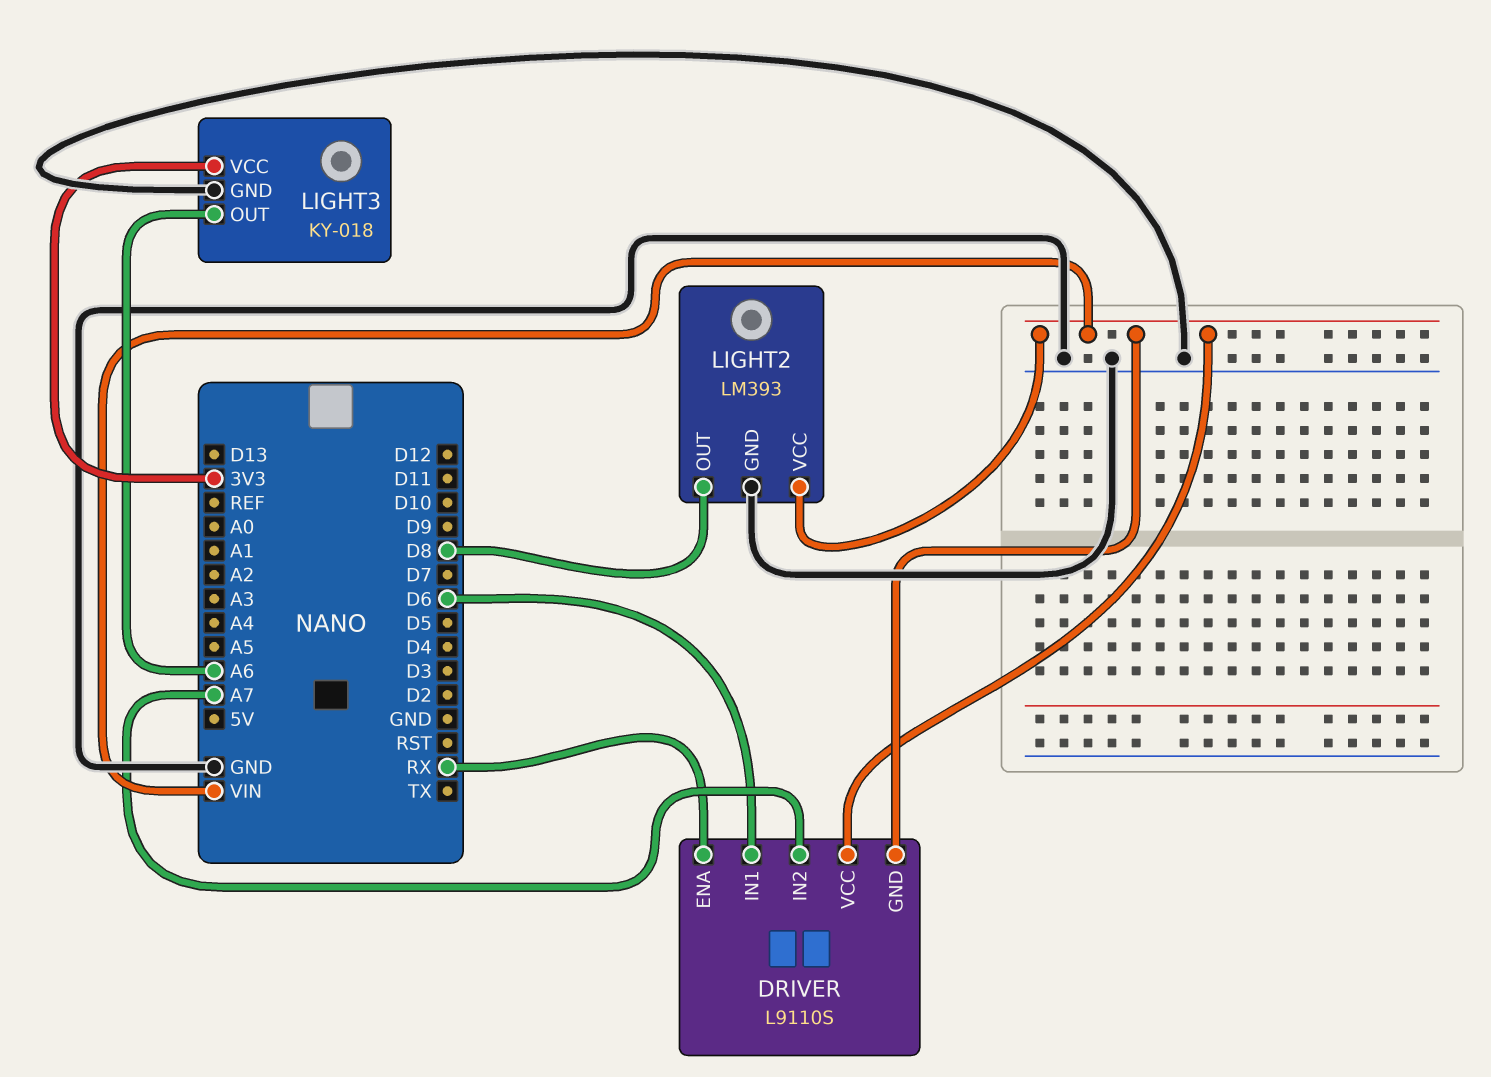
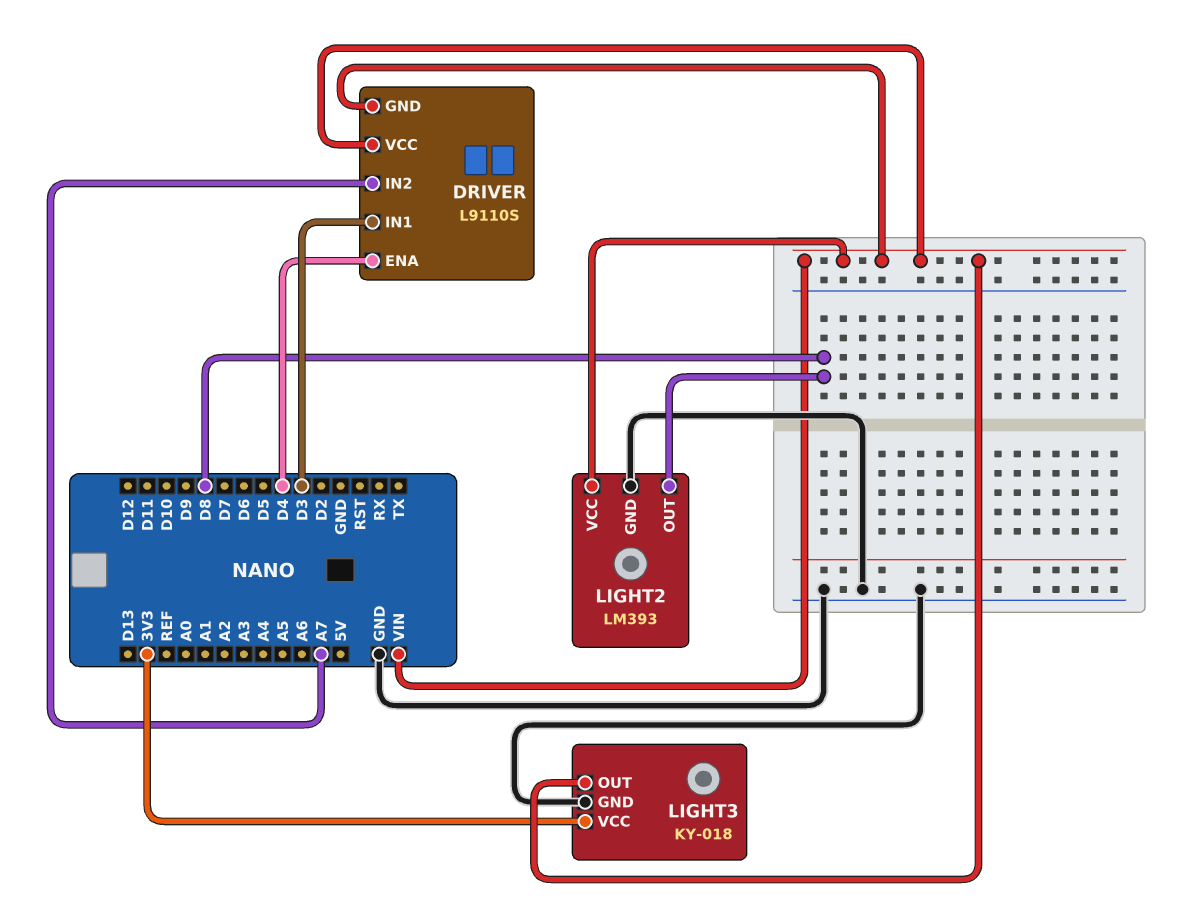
DRIVER pin ENA: RX -> D4
DRIVER pin IN1: D6 -> D3
LIGHT3 pin OUT: A6 -> VIN

